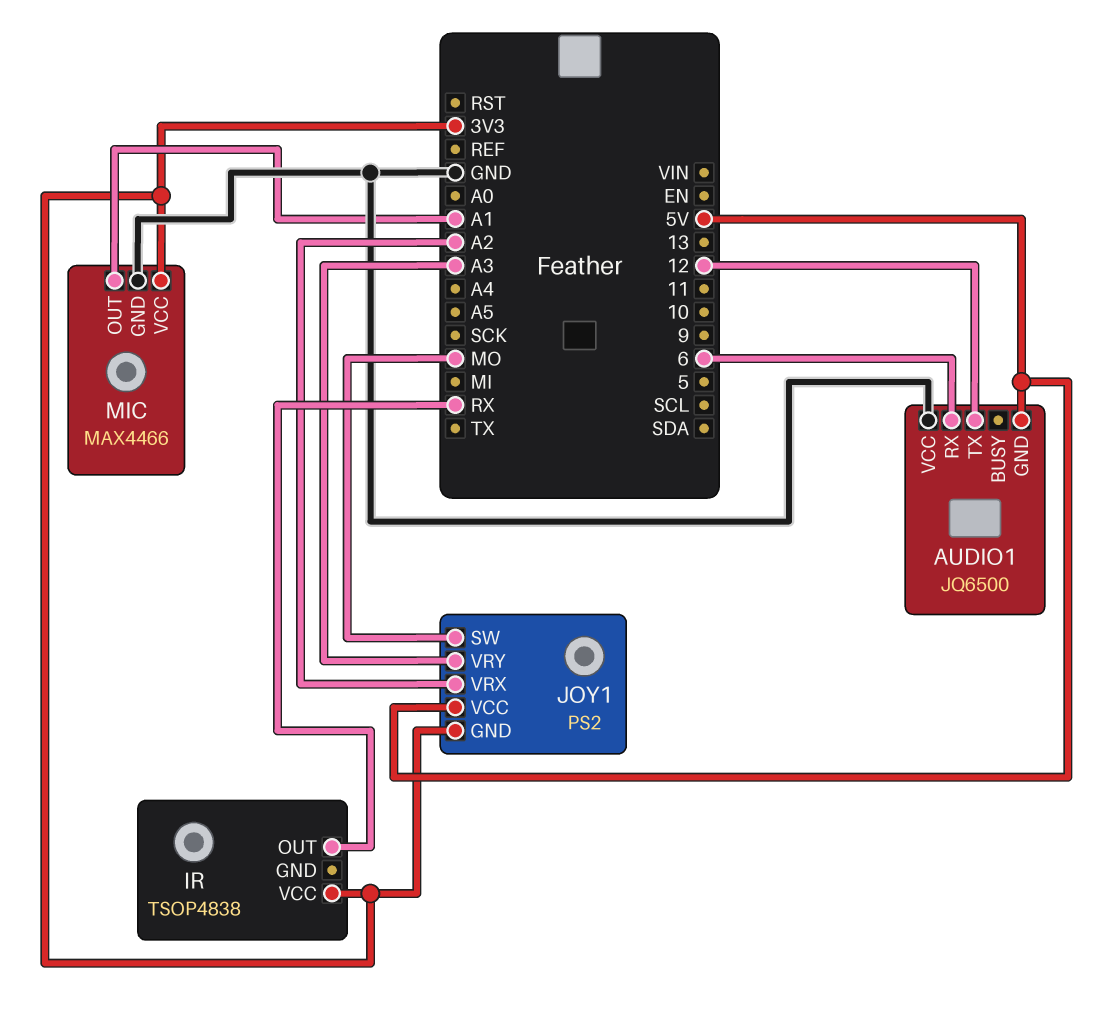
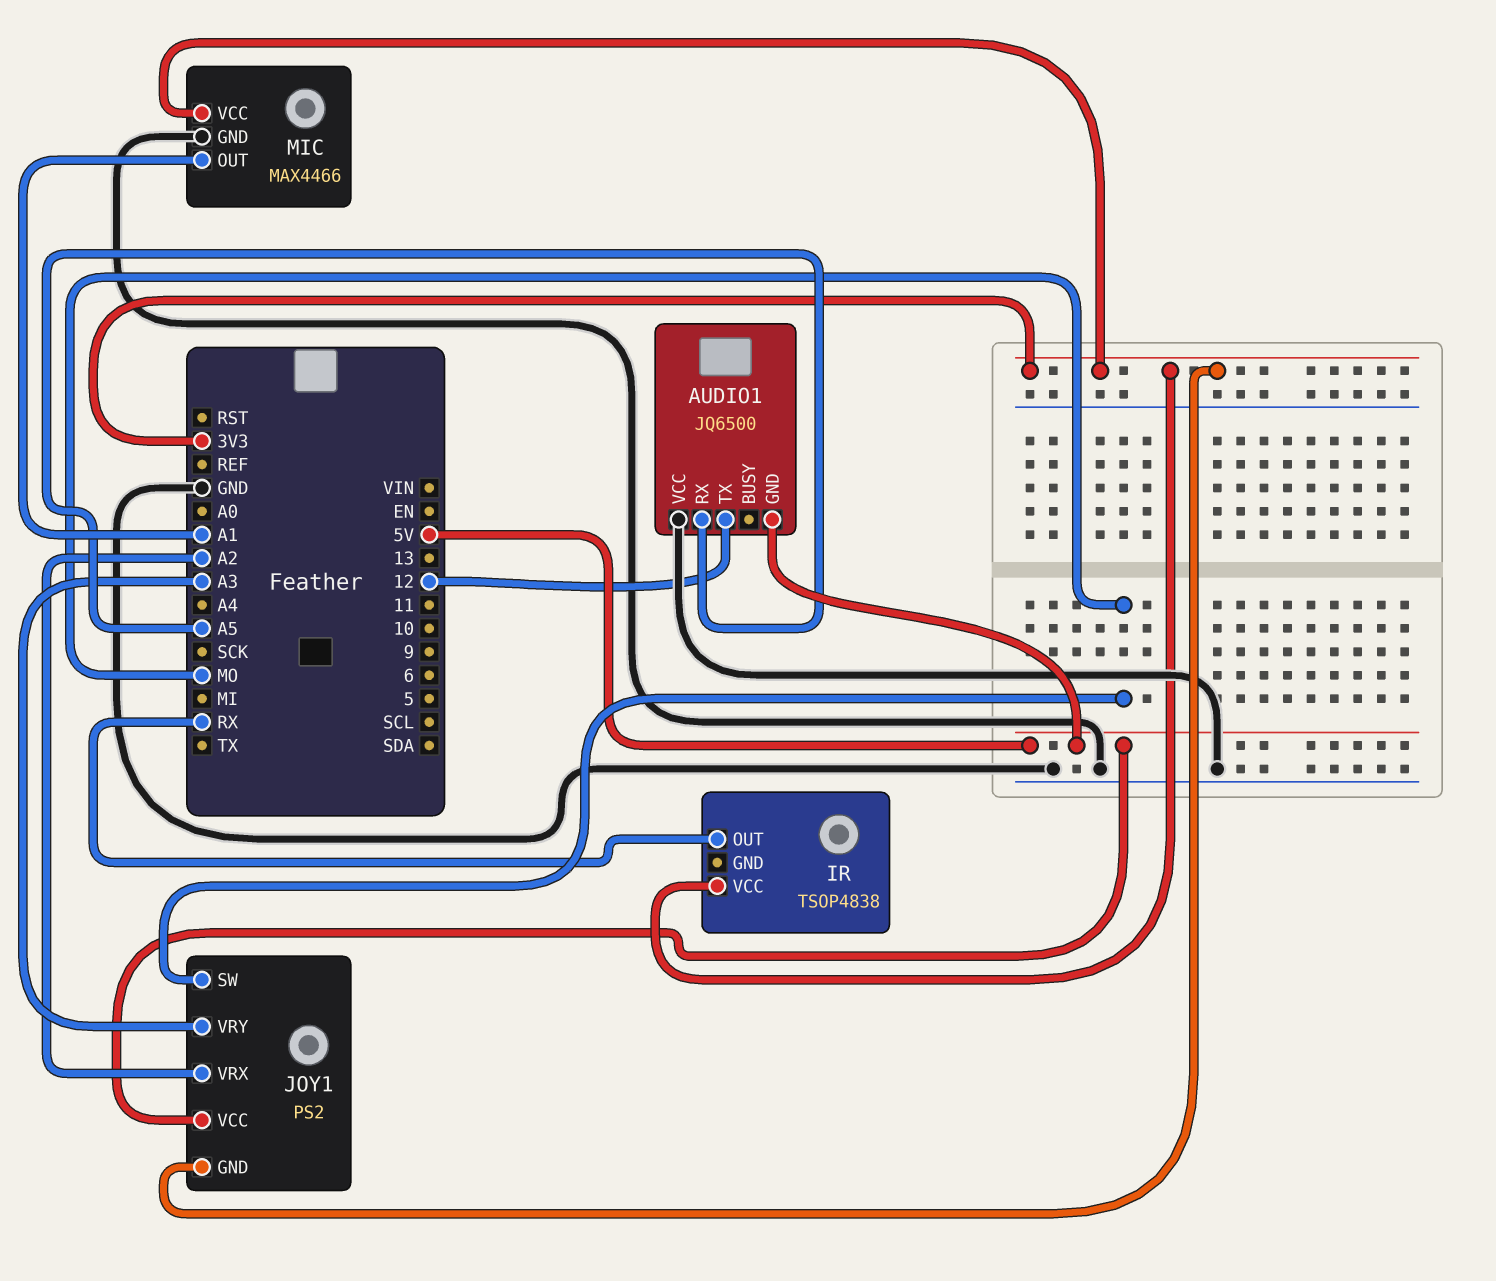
AUDIO1 pin RX: 6 -> A5

